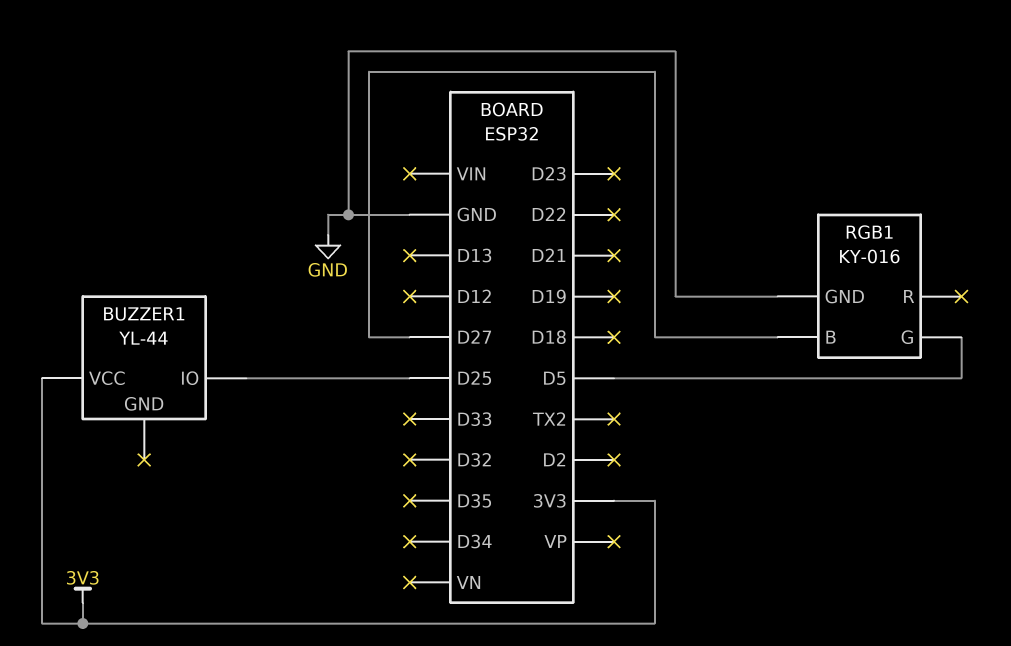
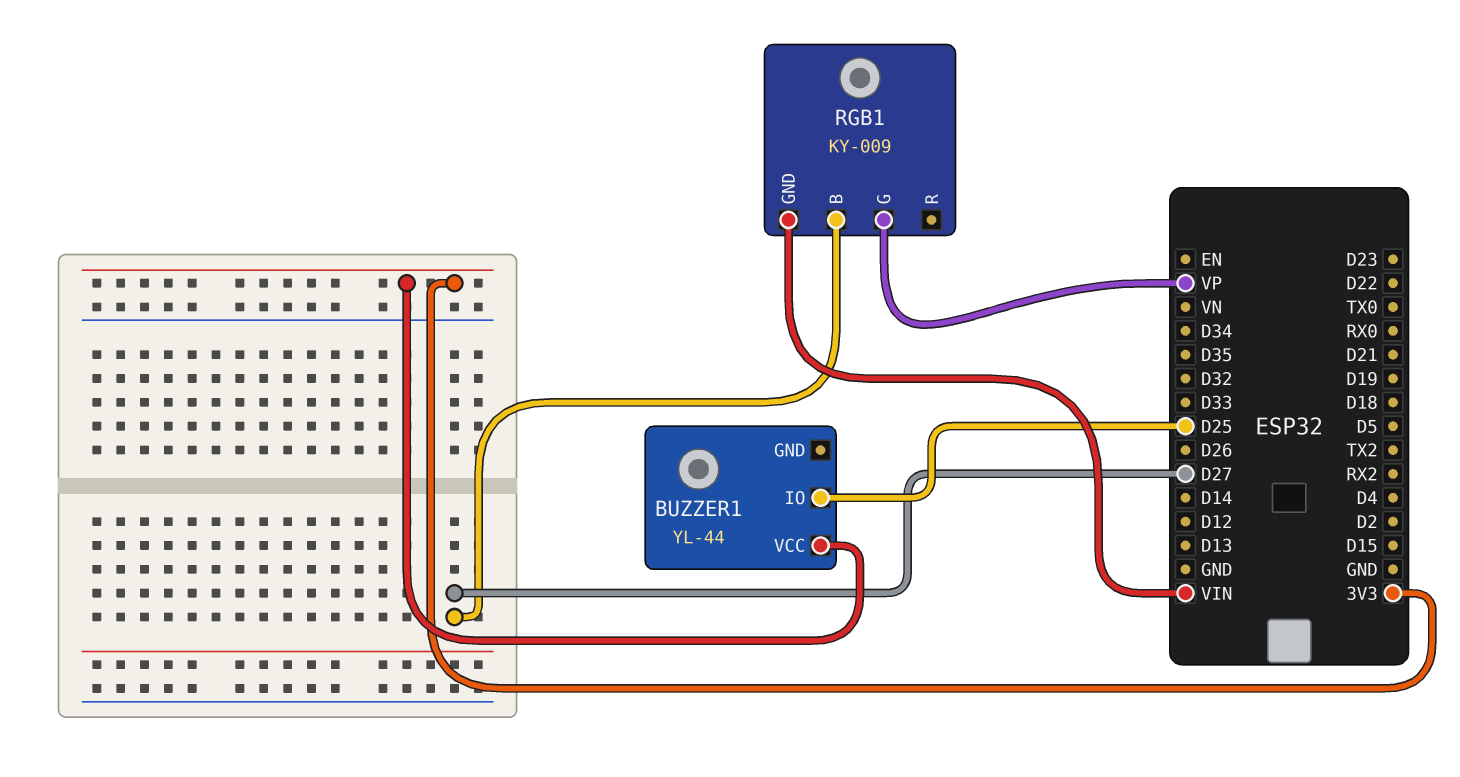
RGB1: KY-016 -> KY-009
RGB1 pin G: D5 -> VP
RGB1 pin GND: GND -> VIN

